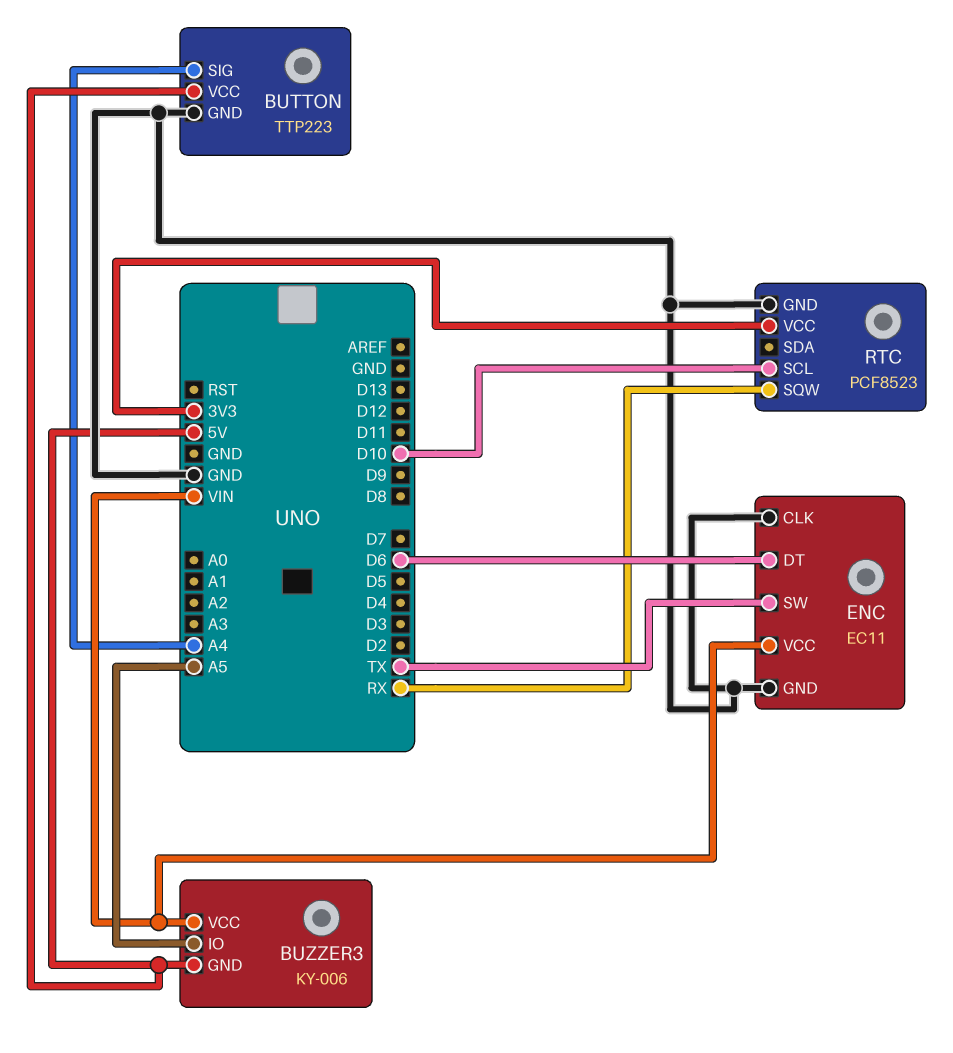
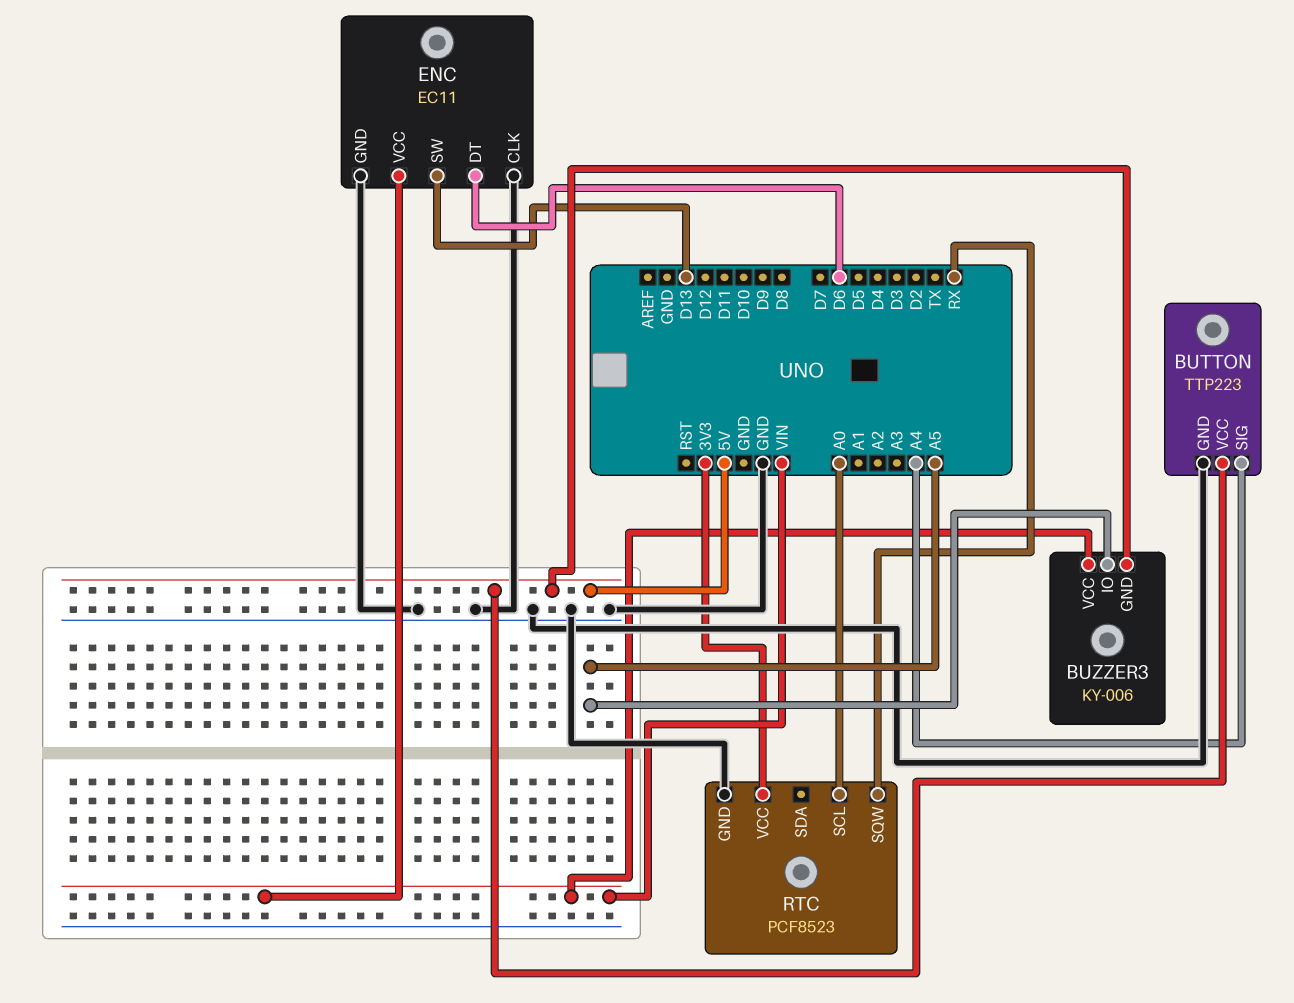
ENC pin SW: TX -> D13
RTC pin SCL: D10 -> A0

